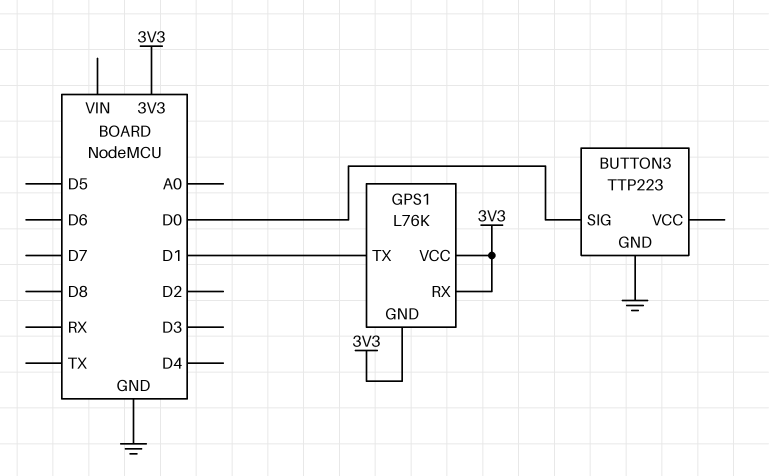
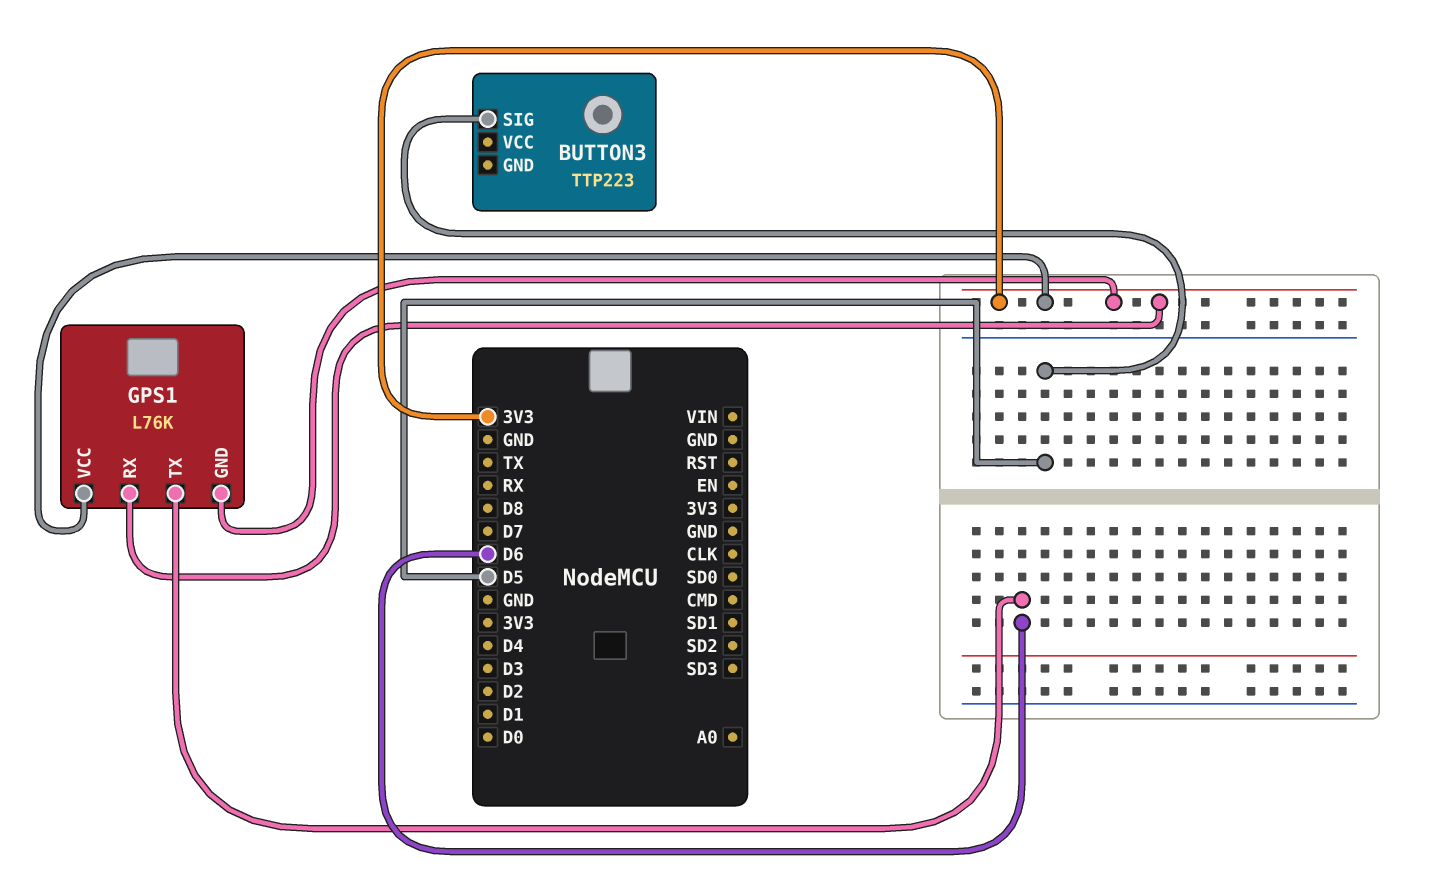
BUTTON3 pin GND: GND -> none
BUTTON3 pin SIG: D0 -> D5
GPS1 pin TX: D1 -> D6

